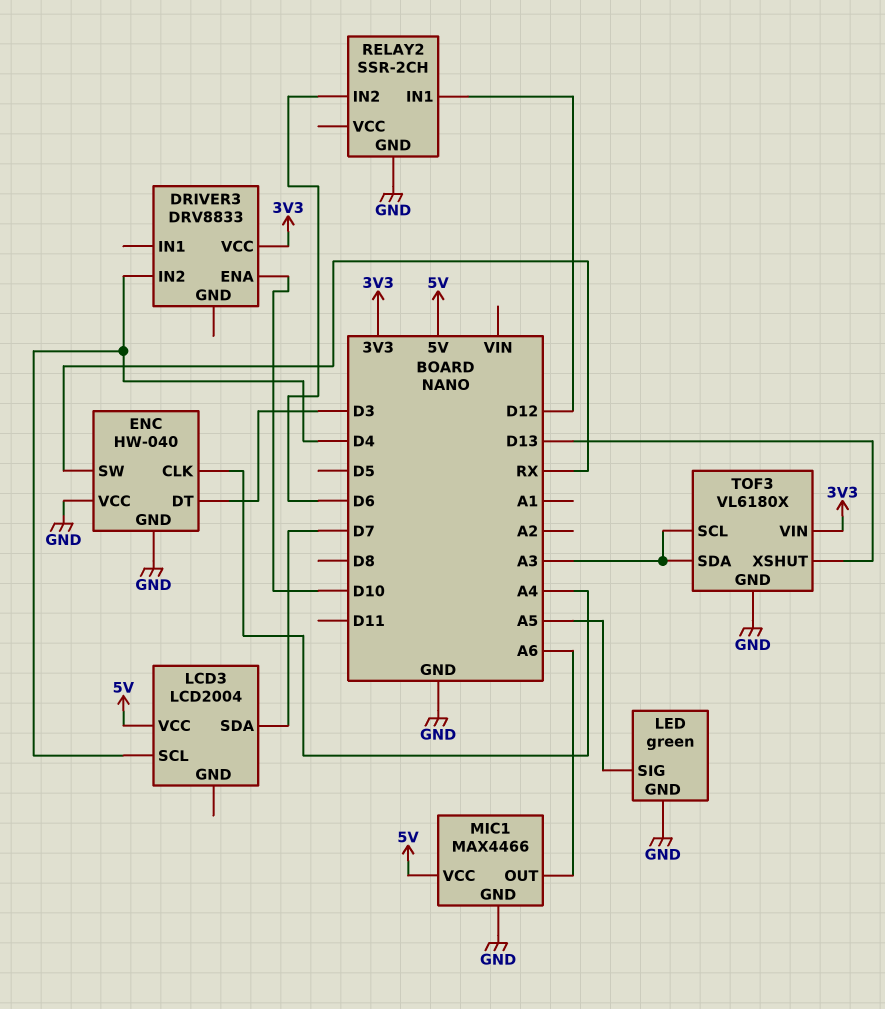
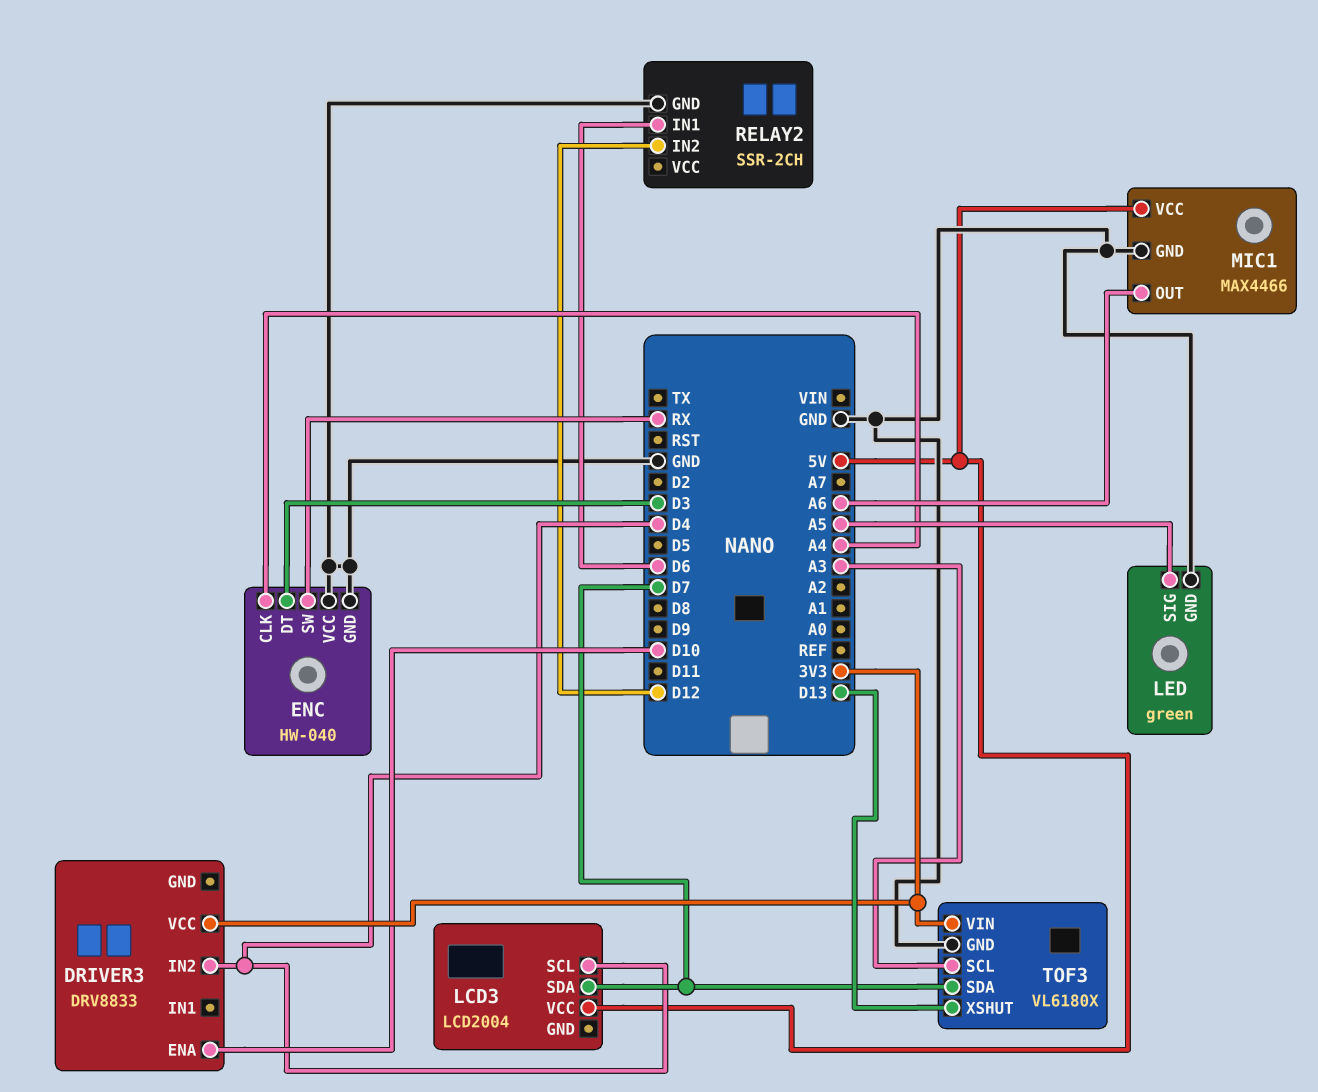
RELAY2 pin IN1: D12 -> D6
RELAY2 pin IN2: D6 -> D12
TOF3 pin SDA: A3 -> D7

